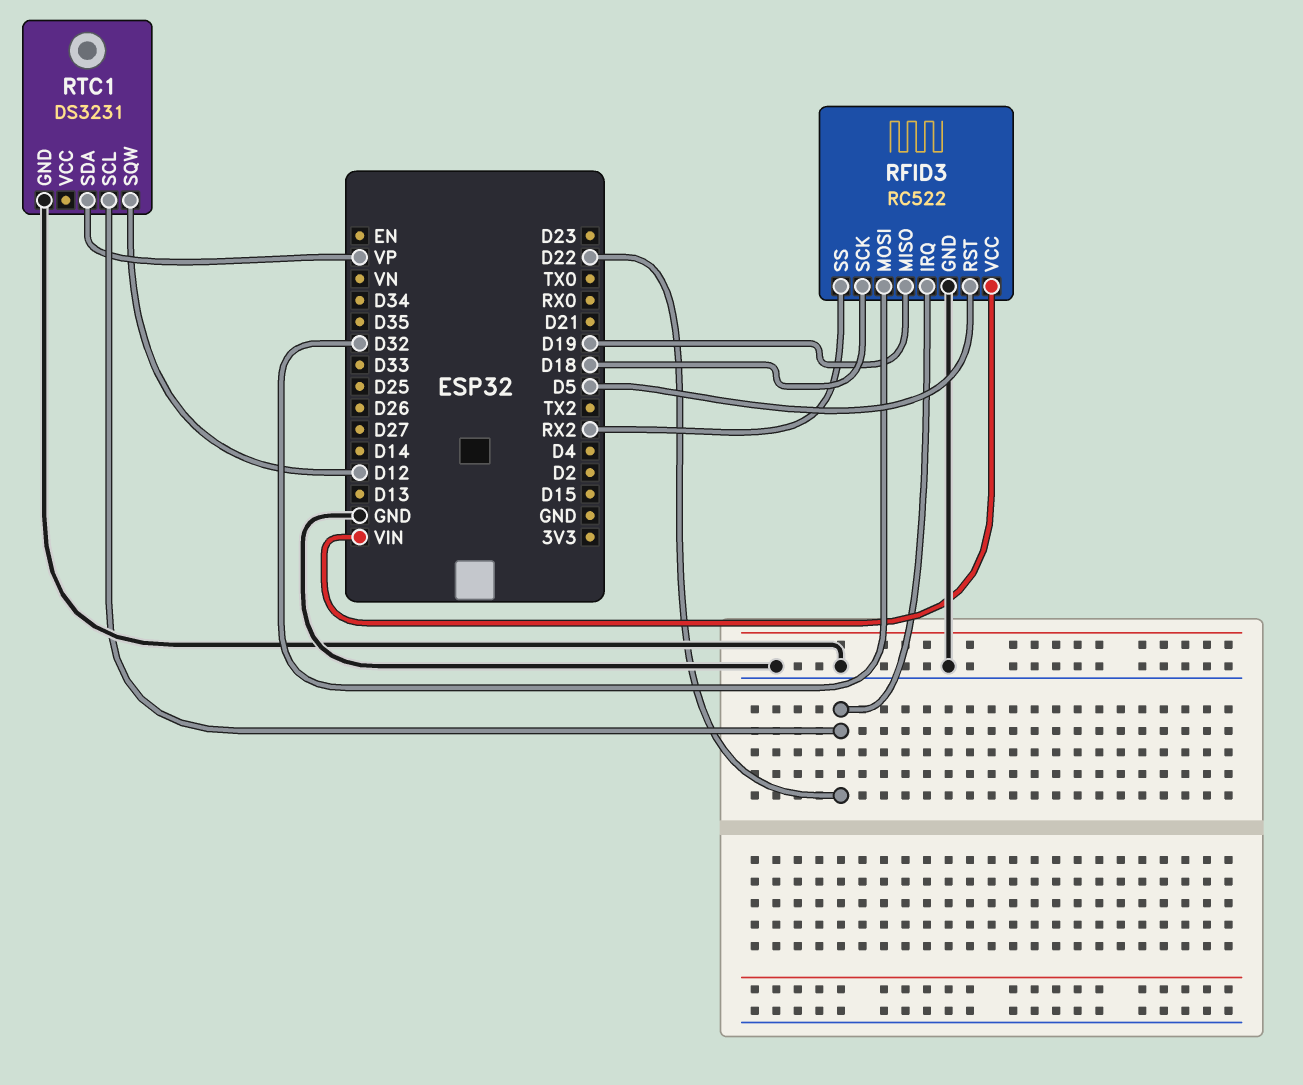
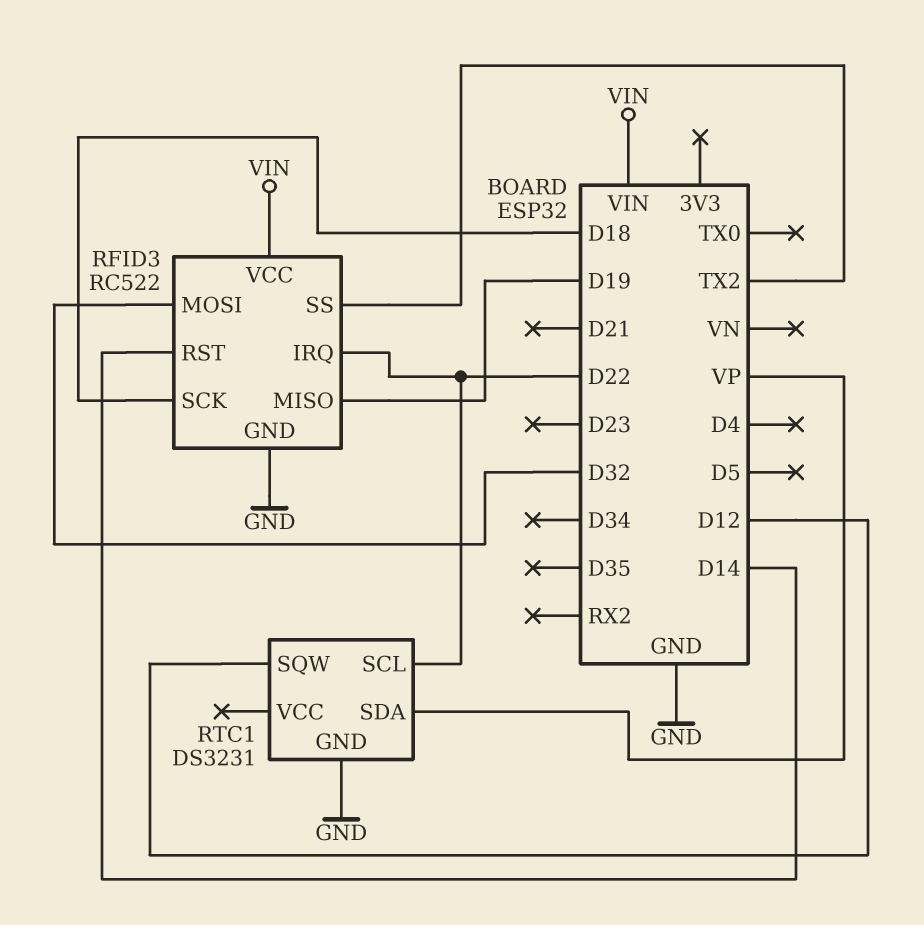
RFID3 pin RST: D5 -> D14
RFID3 pin SS: RX2 -> TX2

